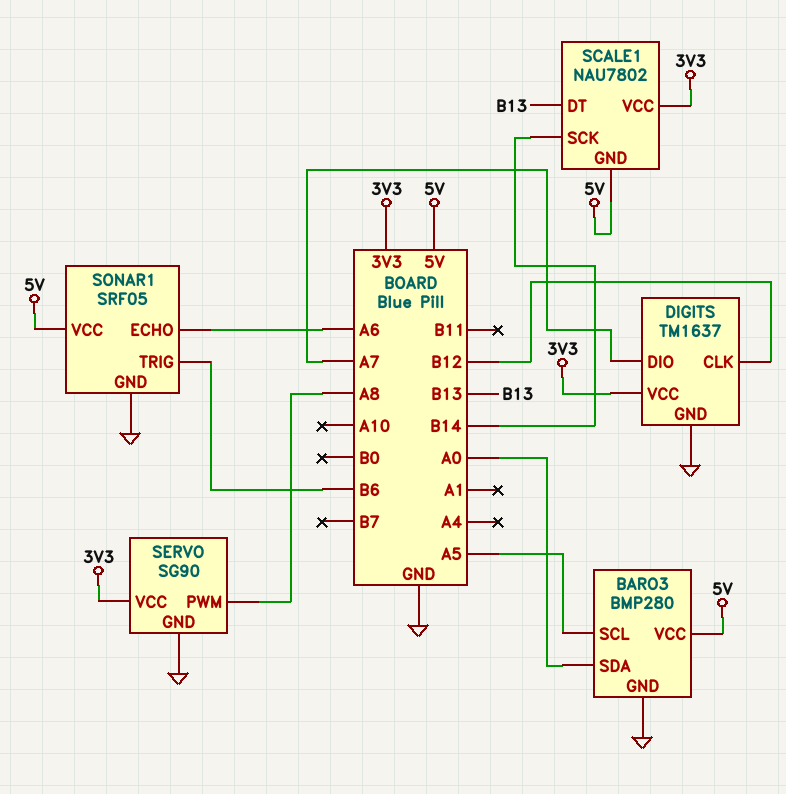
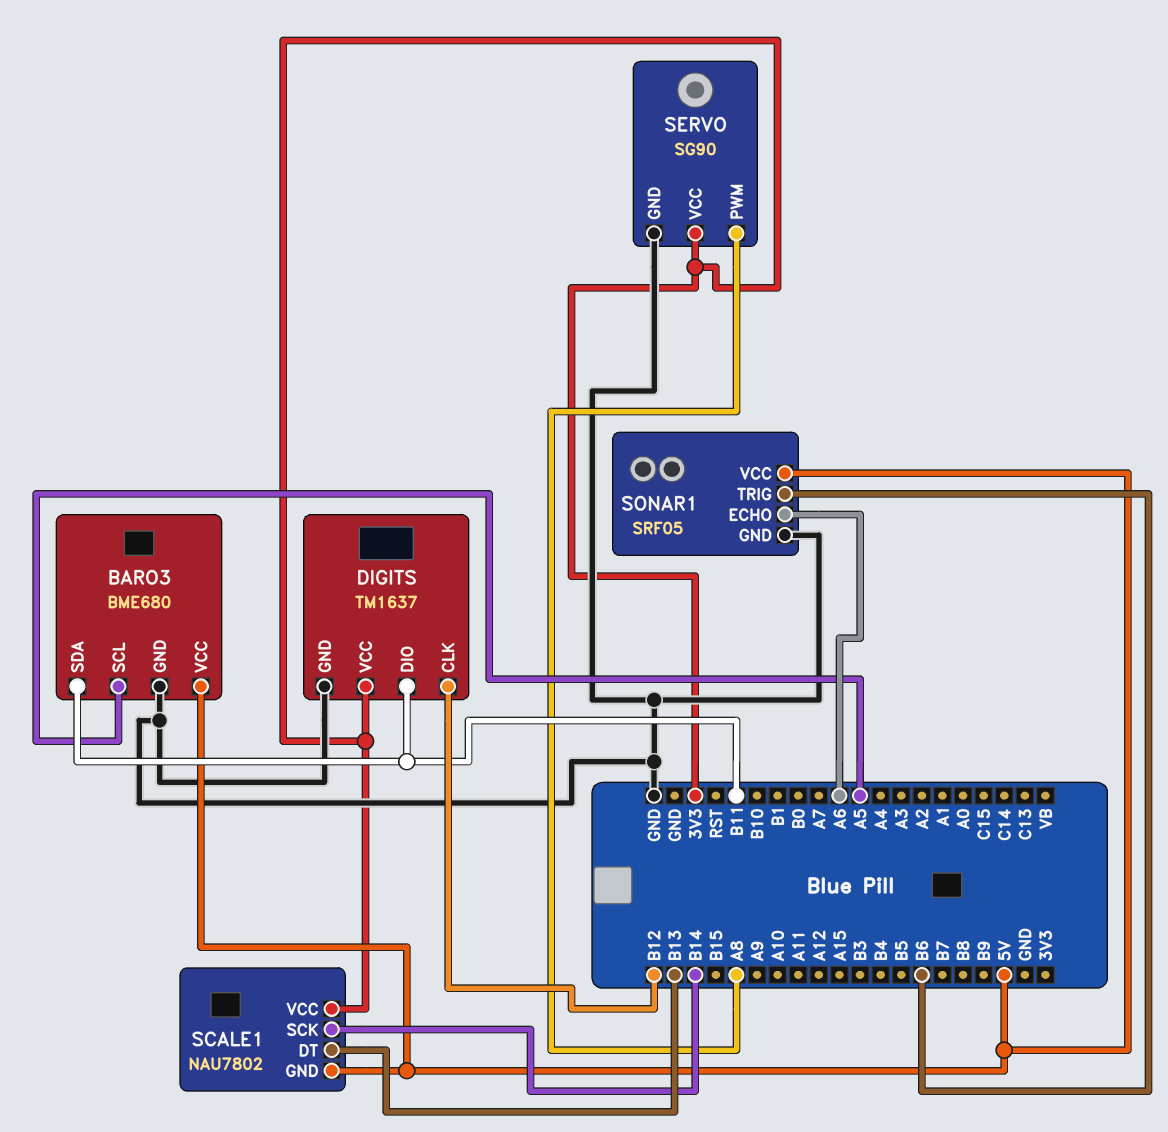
BARO3: BMP280 -> BME680
BARO3 pin SDA: A0 -> B11
DIGITS pin DIO: A7 -> B11

